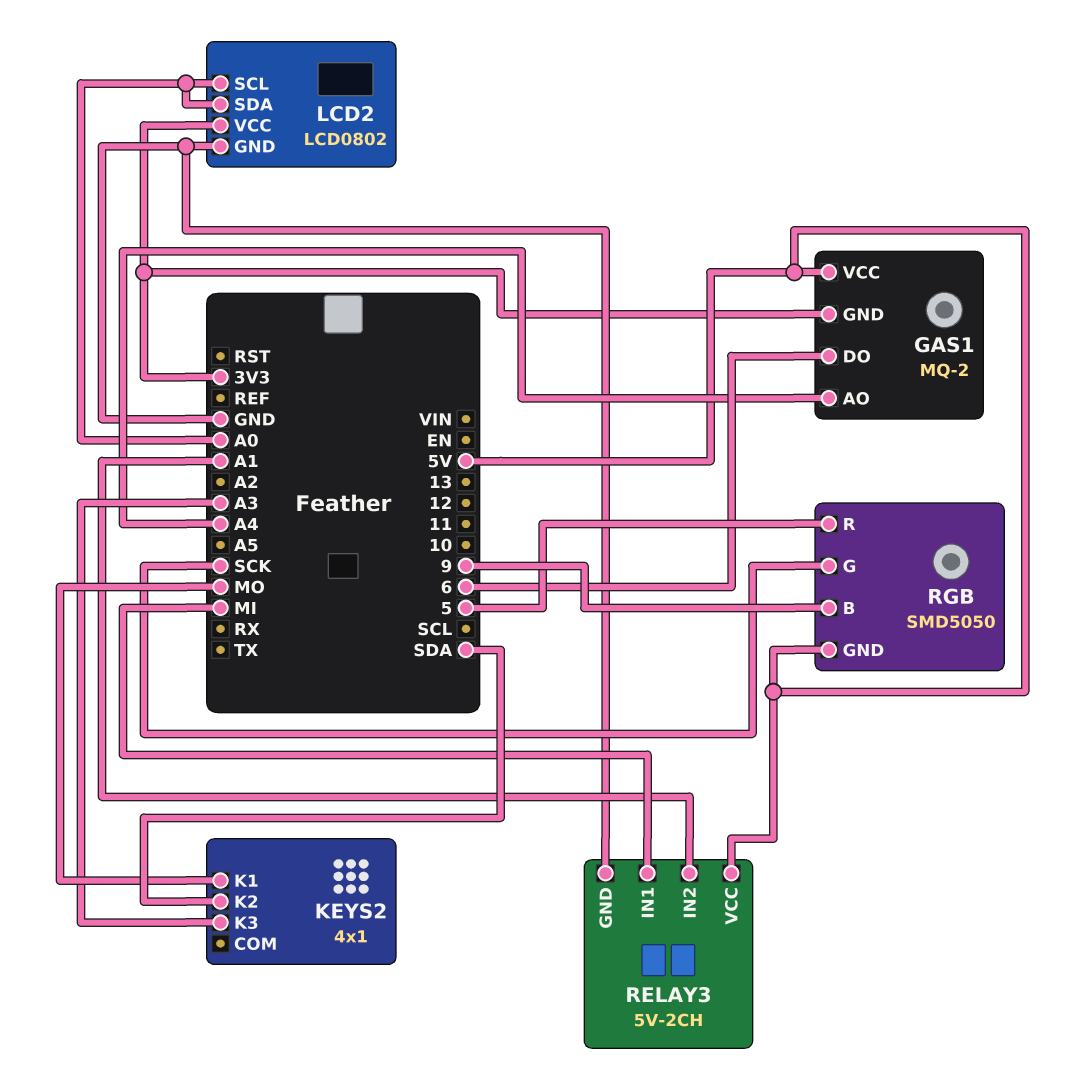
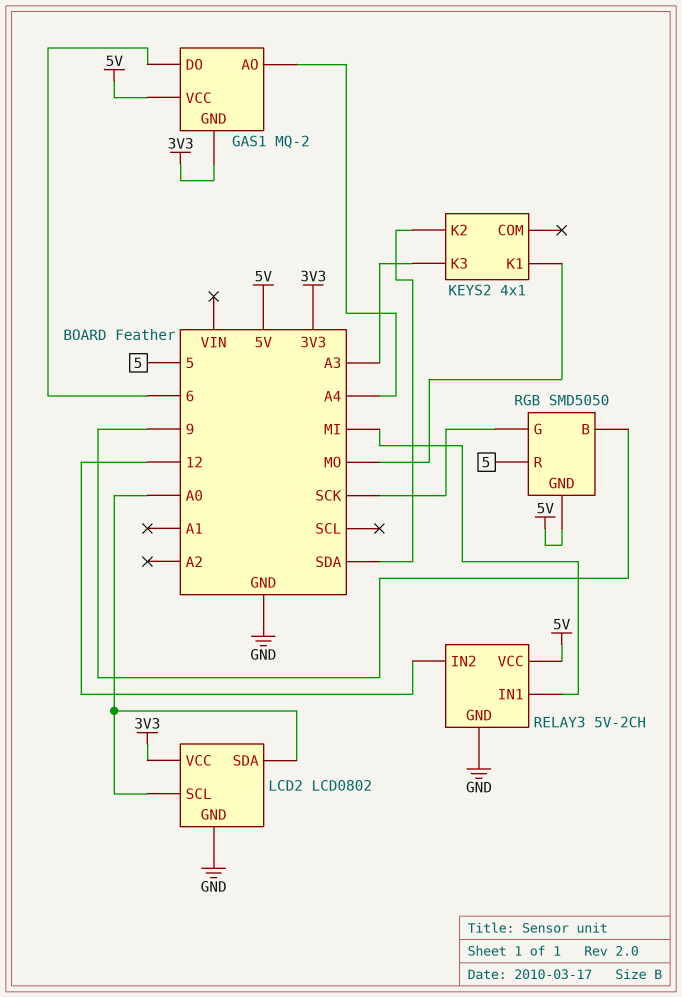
RELAY3 pin IN2: A1 -> 12

